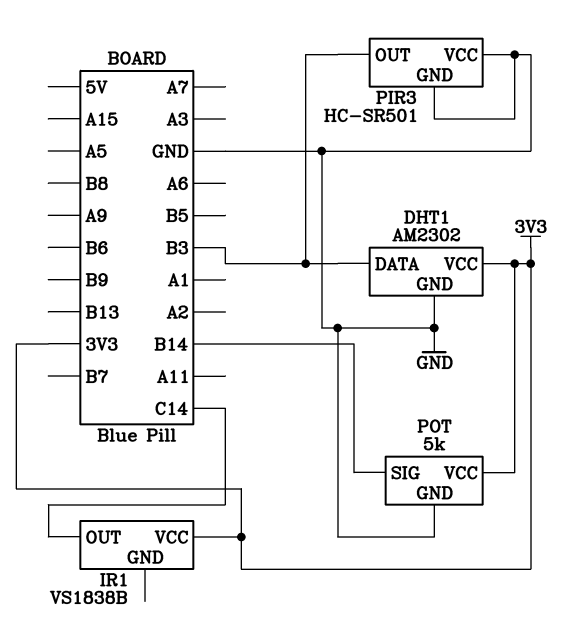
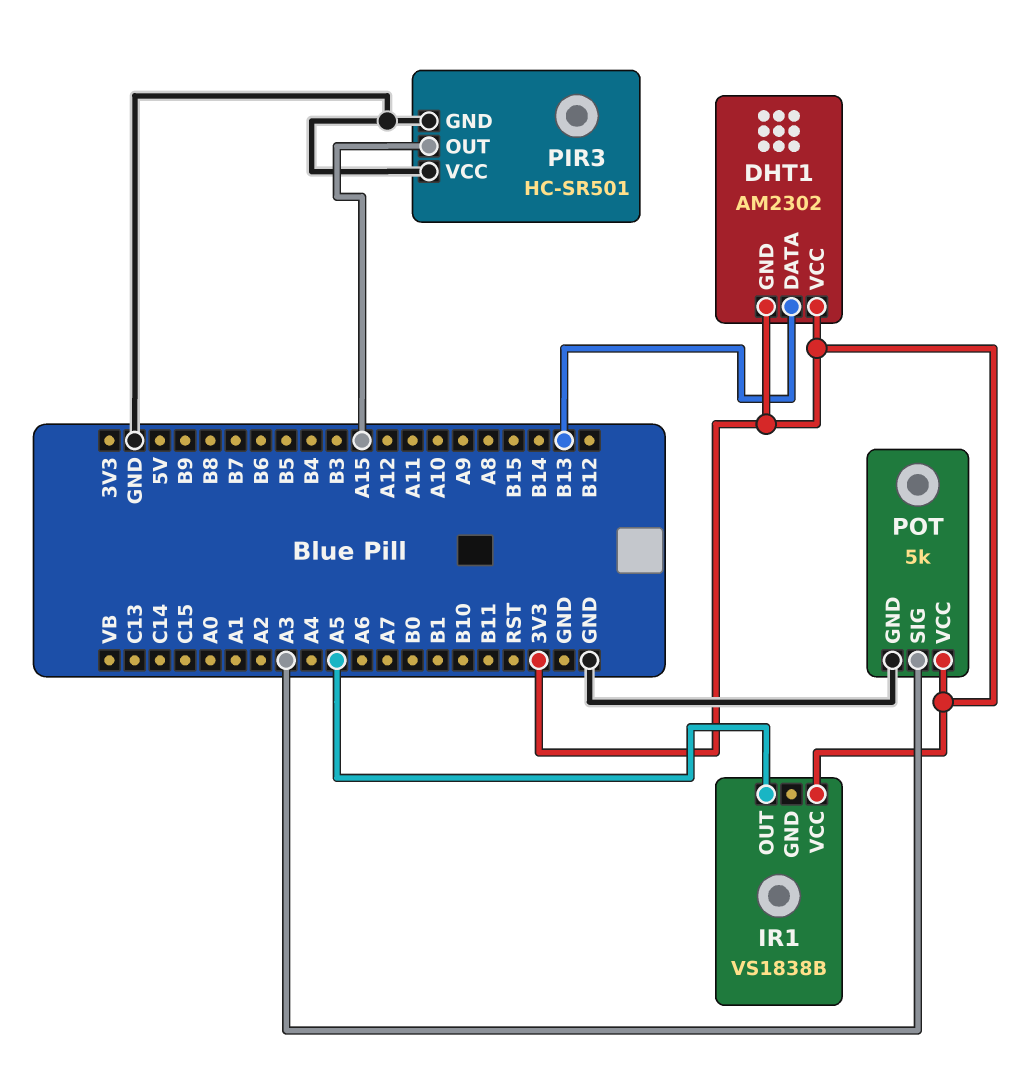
DHT1 pin DATA: B3 -> B13
DHT1 pin GND: GND -> 3V3
IR1 pin OUT: C14 -> A5
PIR3 pin OUT: B3 -> A15
POT pin SIG: B14 -> A3

